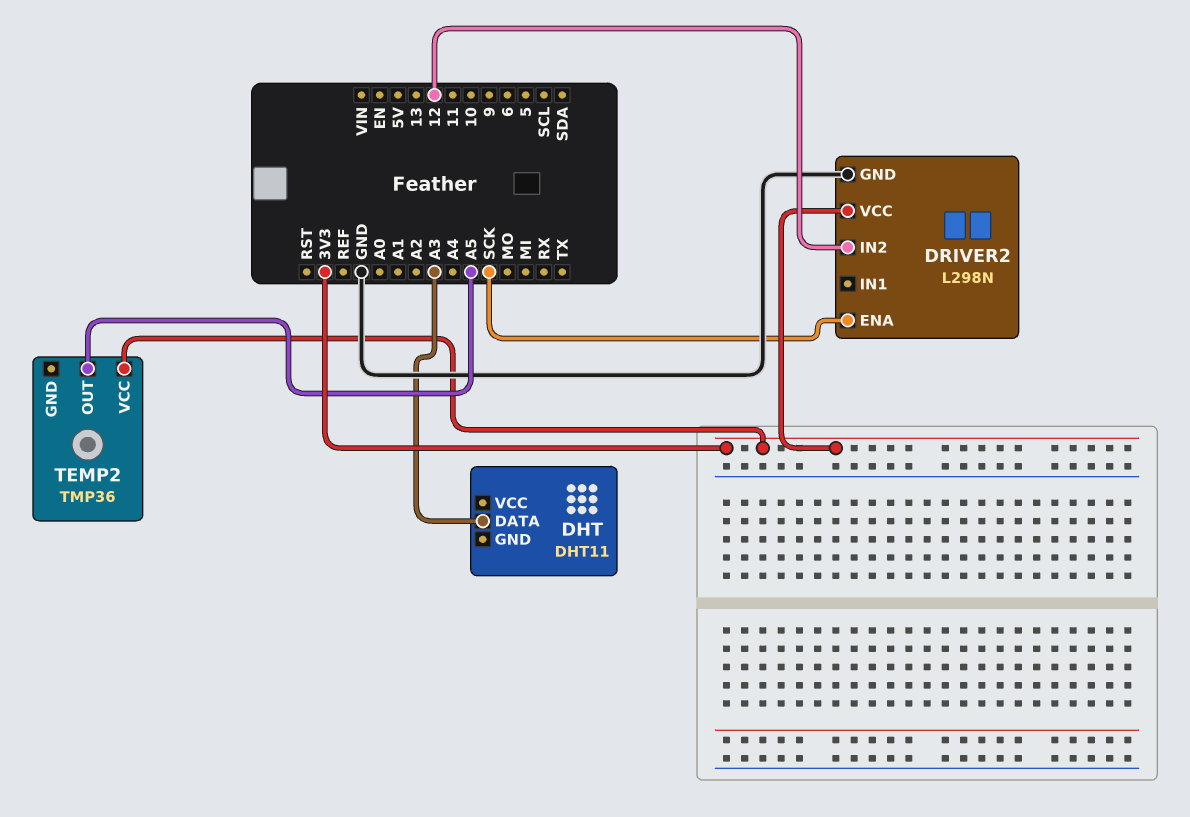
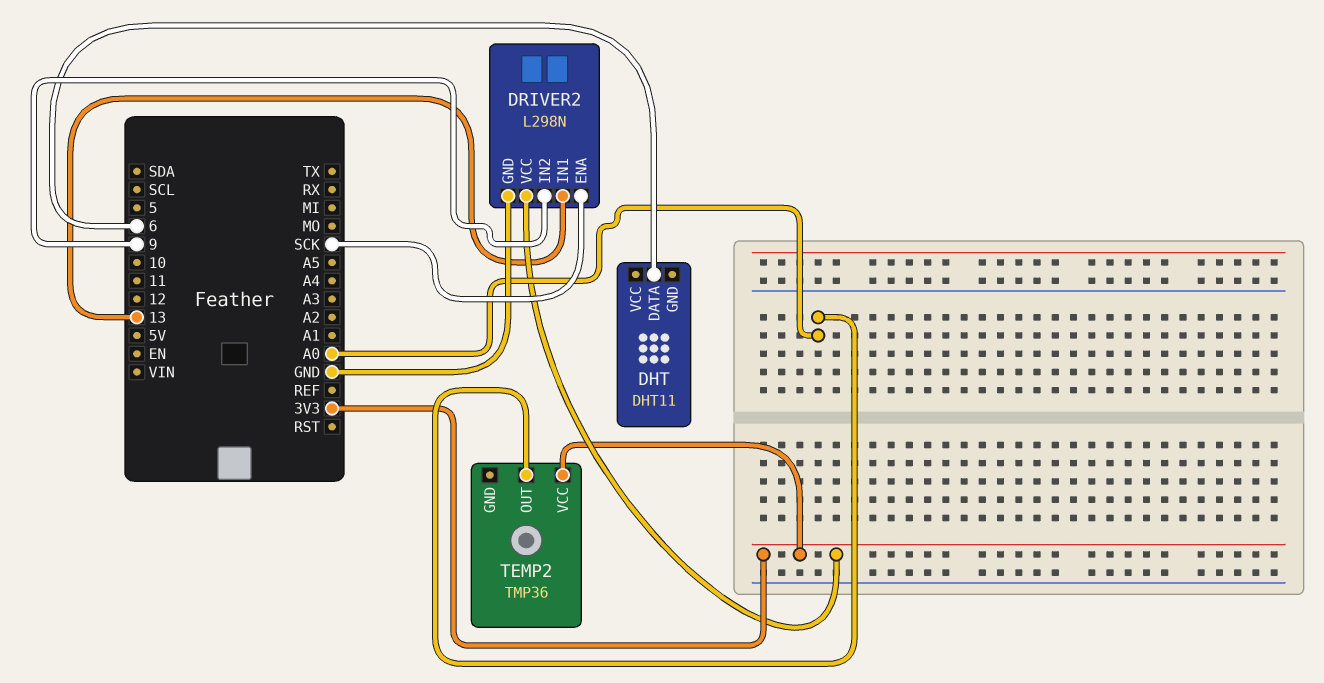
DHT pin DATA: A3 -> 6
DRIVER2 pin IN1: none -> 13
DRIVER2 pin IN2: 12 -> 9
TEMP2 pin OUT: A5 -> A0

